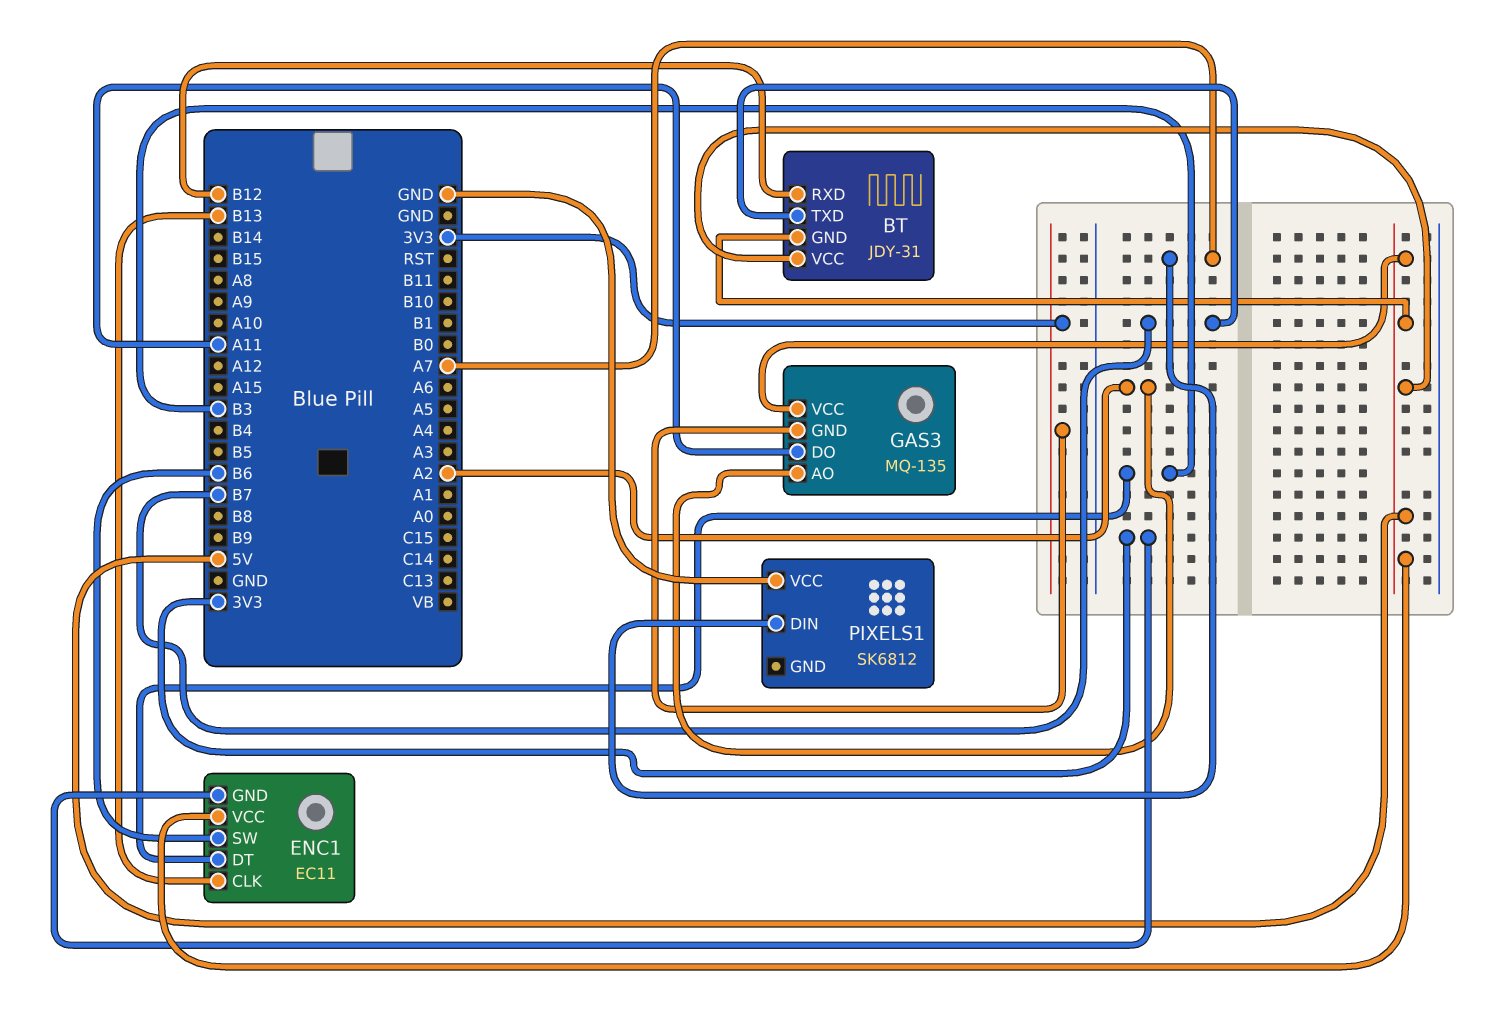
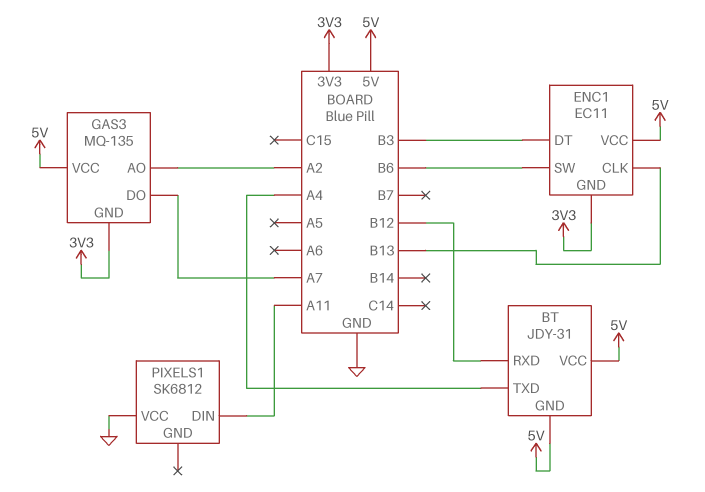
BT pin TXD: B7 -> A4
GAS3 pin DO: A11 -> A7
PIXELS1 pin DIN: A7 -> A11

